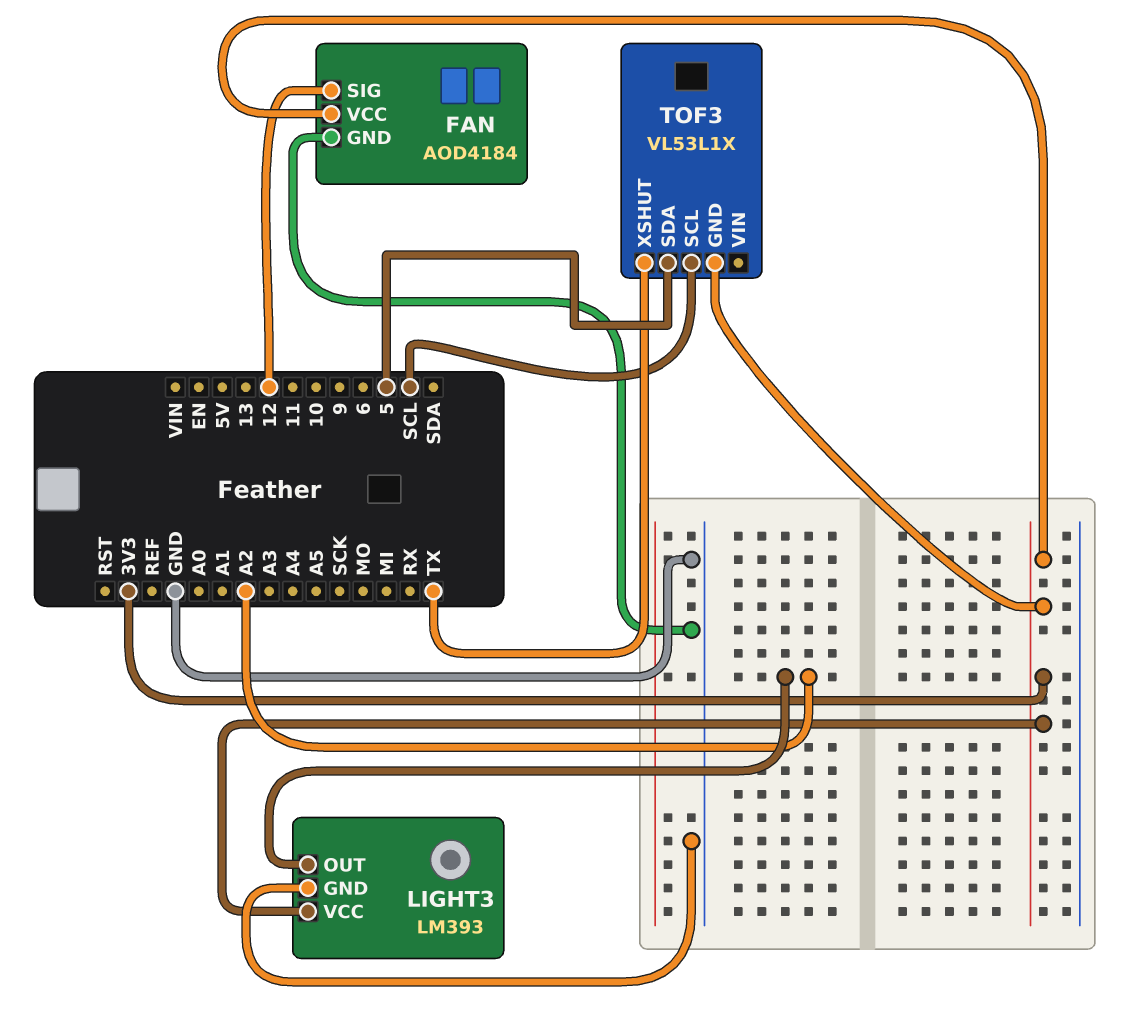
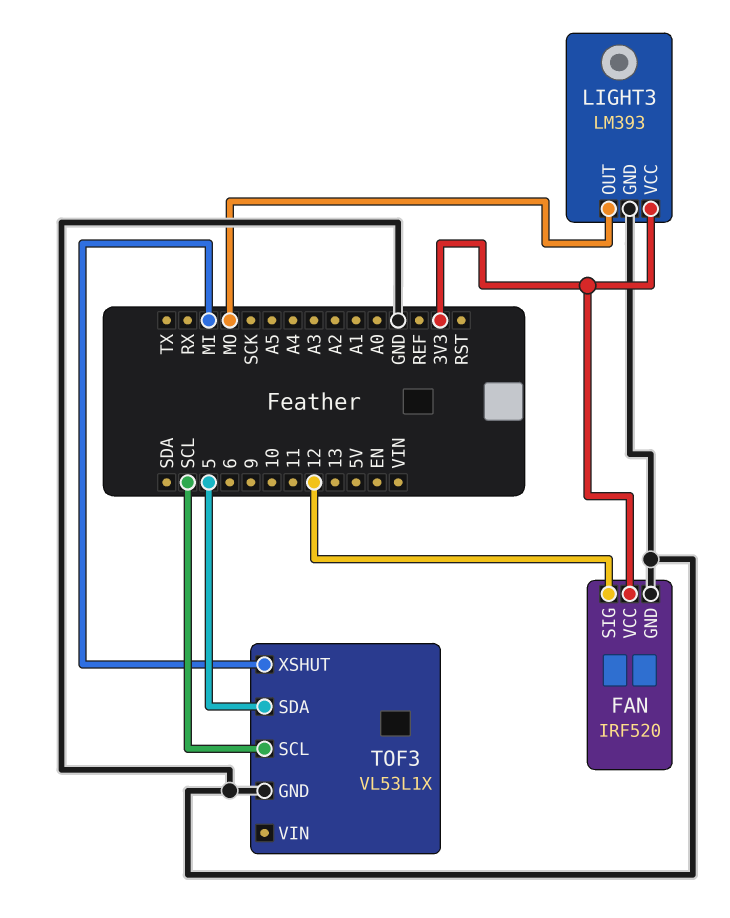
FAN: AOD4184 -> IRF520
LIGHT3 pin OUT: A2 -> MO
TOF3 pin GND: 3V3 -> GND
TOF3 pin XSHUT: TX -> MI

